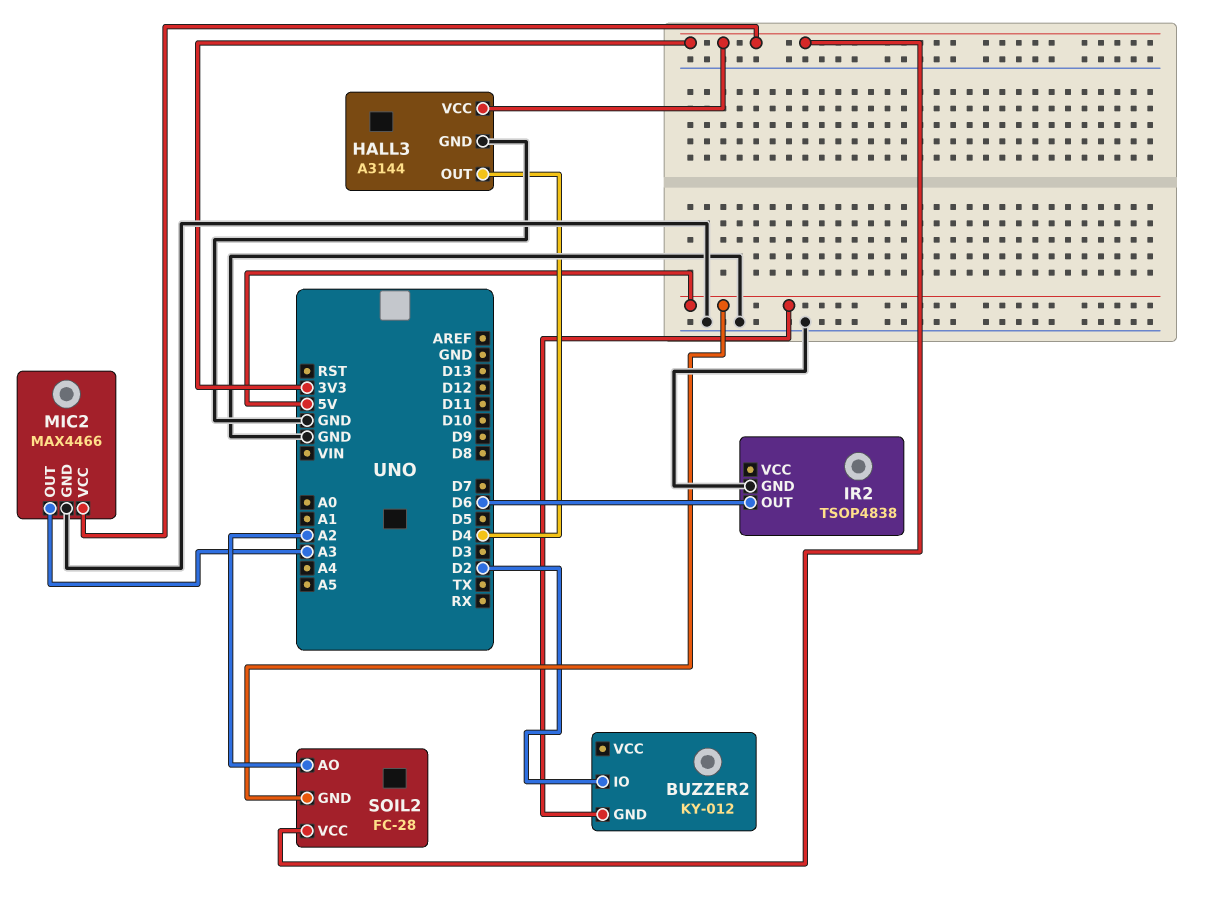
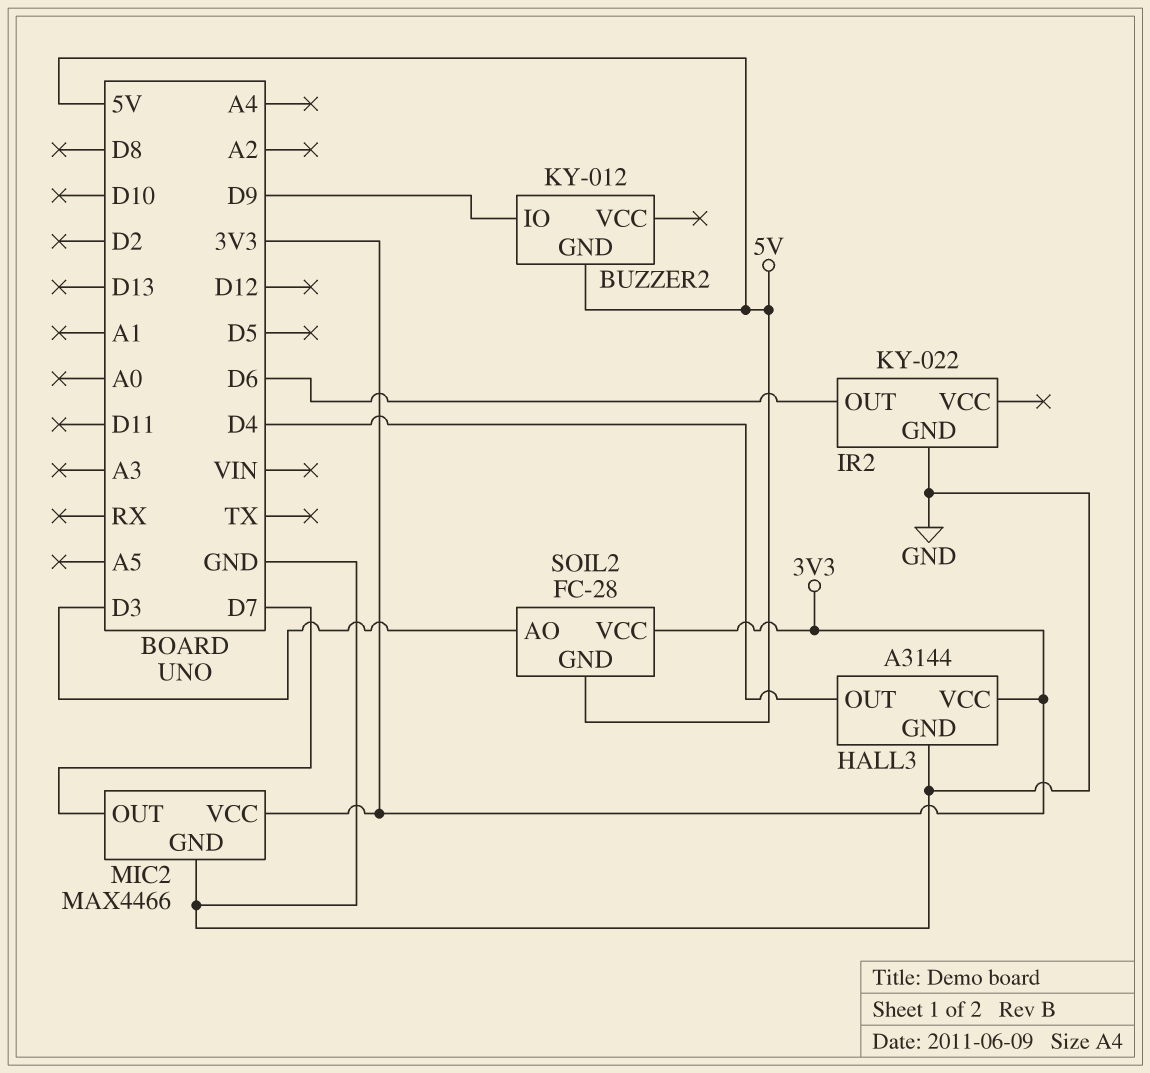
BUZZER2 pin IO: D2 -> D9
IR2: TSOP4838 -> KY-022
MIC2 pin OUT: A3 -> D7
SOIL2 pin AO: A2 -> D3

